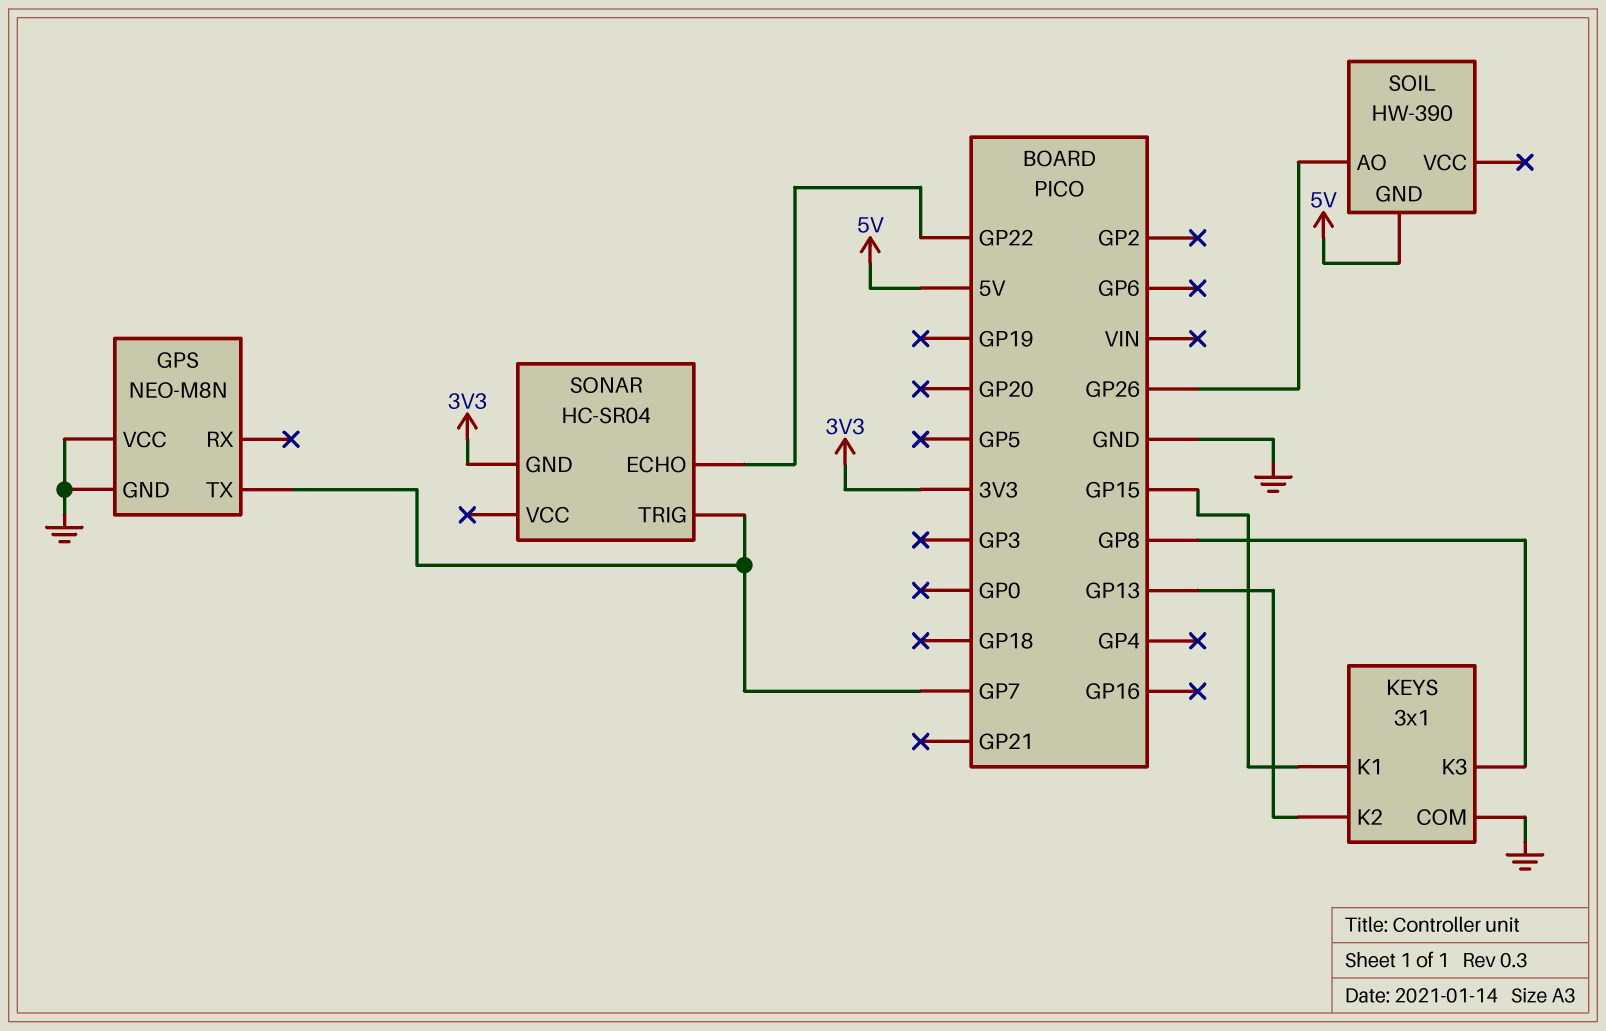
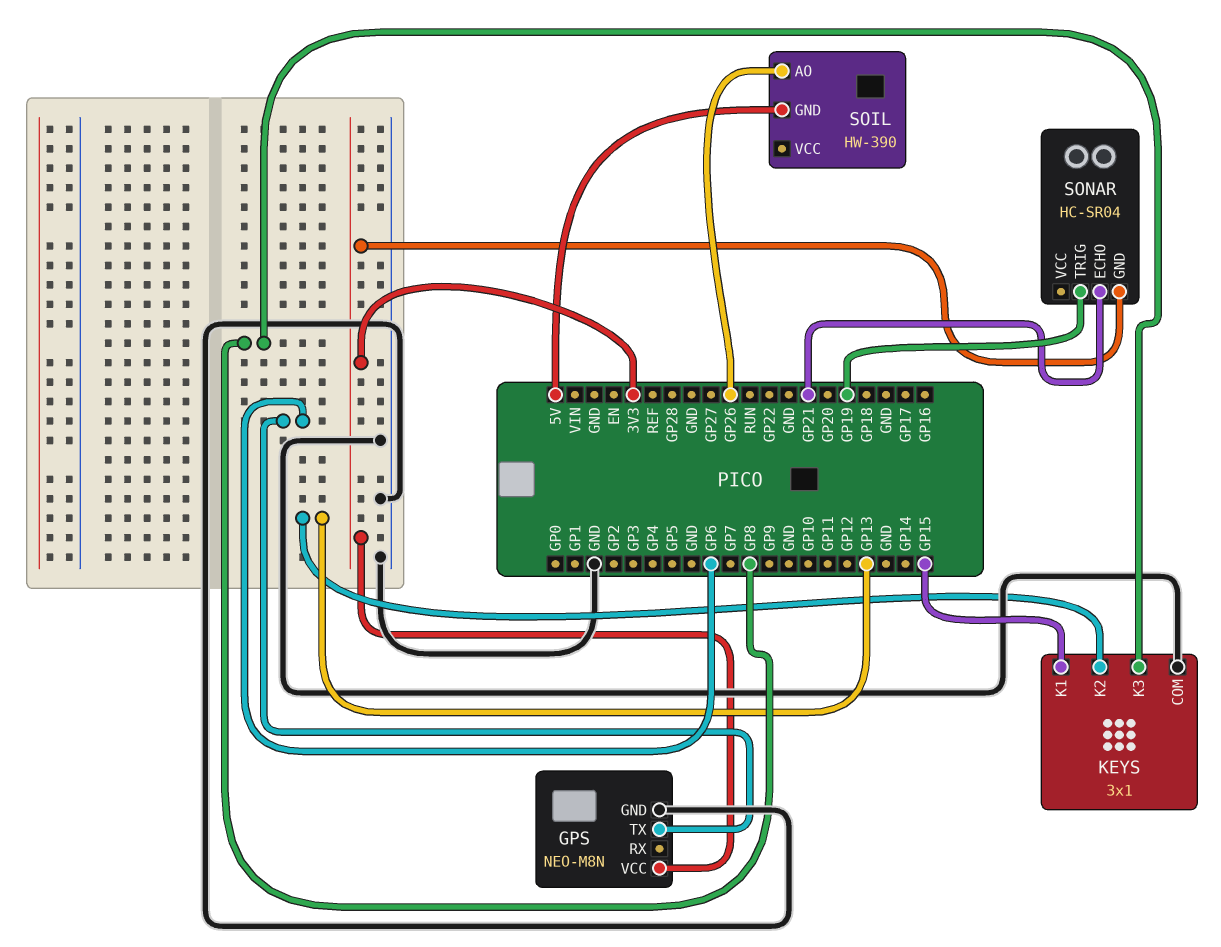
GPS pin TX: GP7 -> GP6
GPS pin VCC: GND -> 3V3
SONAR pin ECHO: GP22 -> GP21
SONAR pin TRIG: GP7 -> GP19

